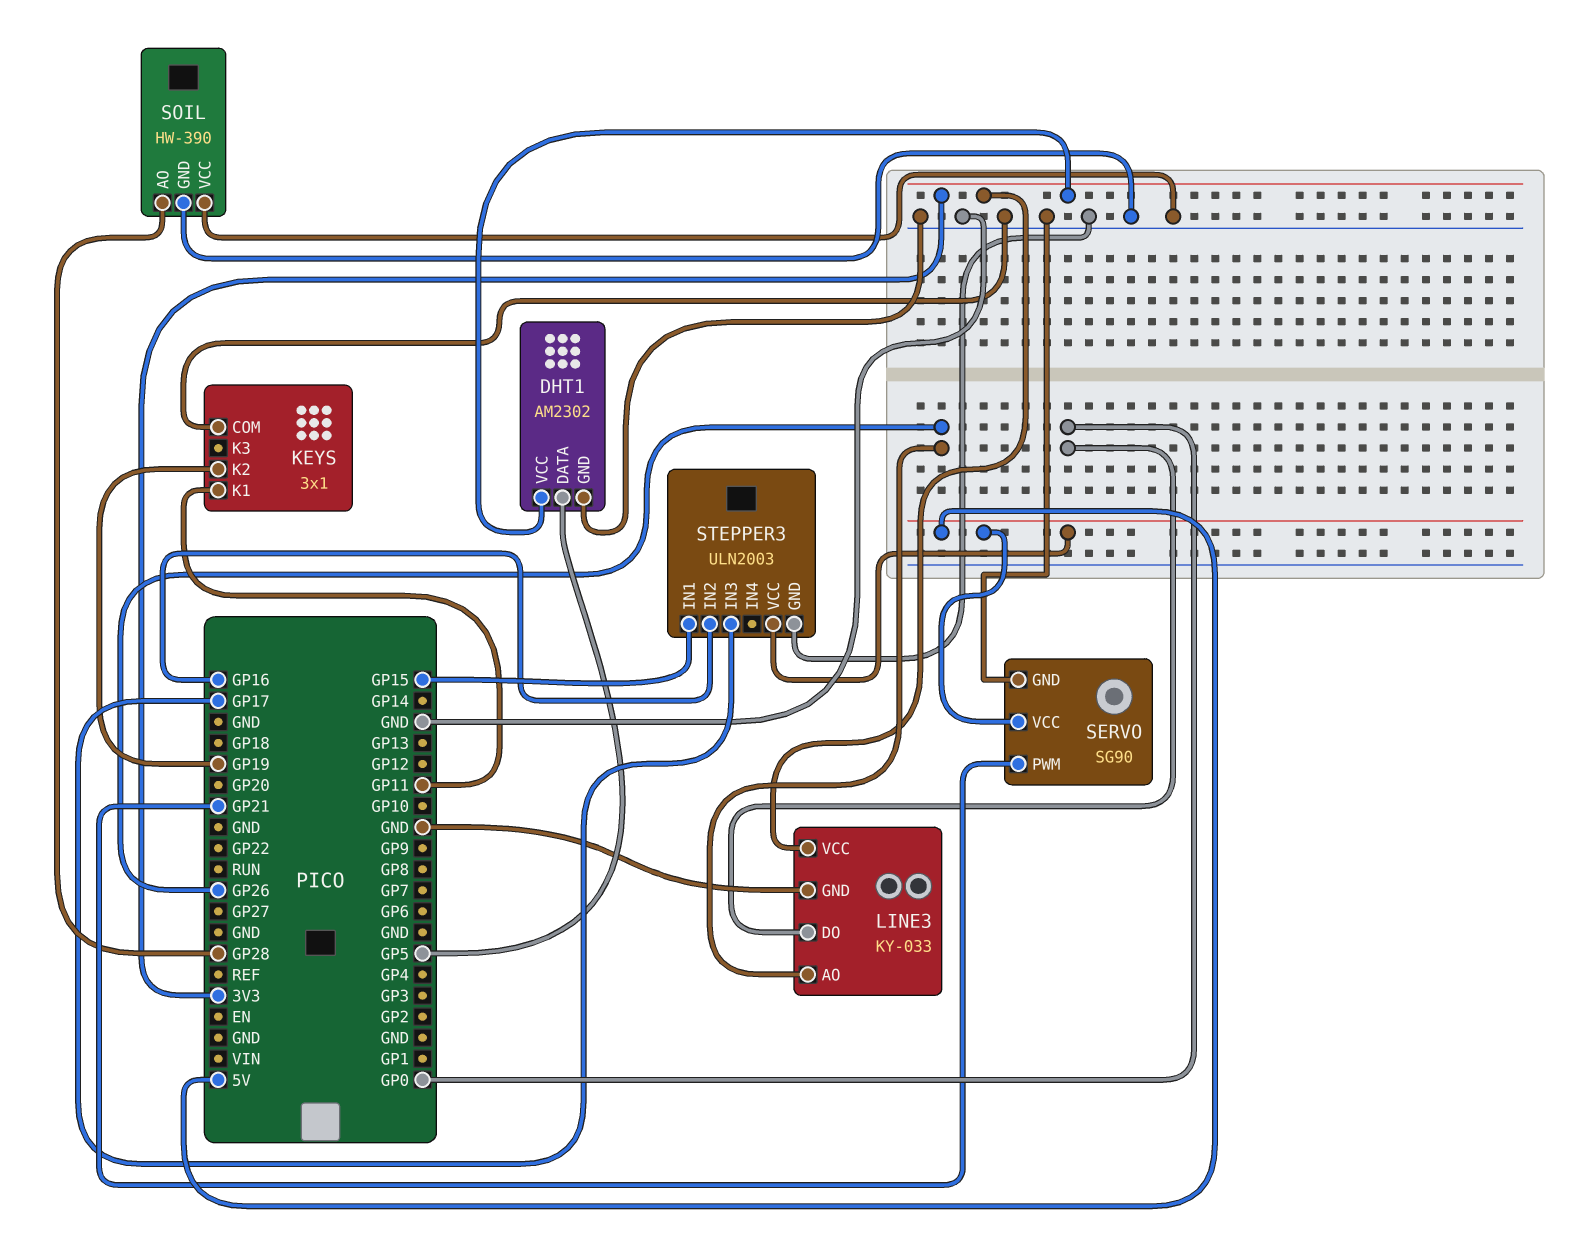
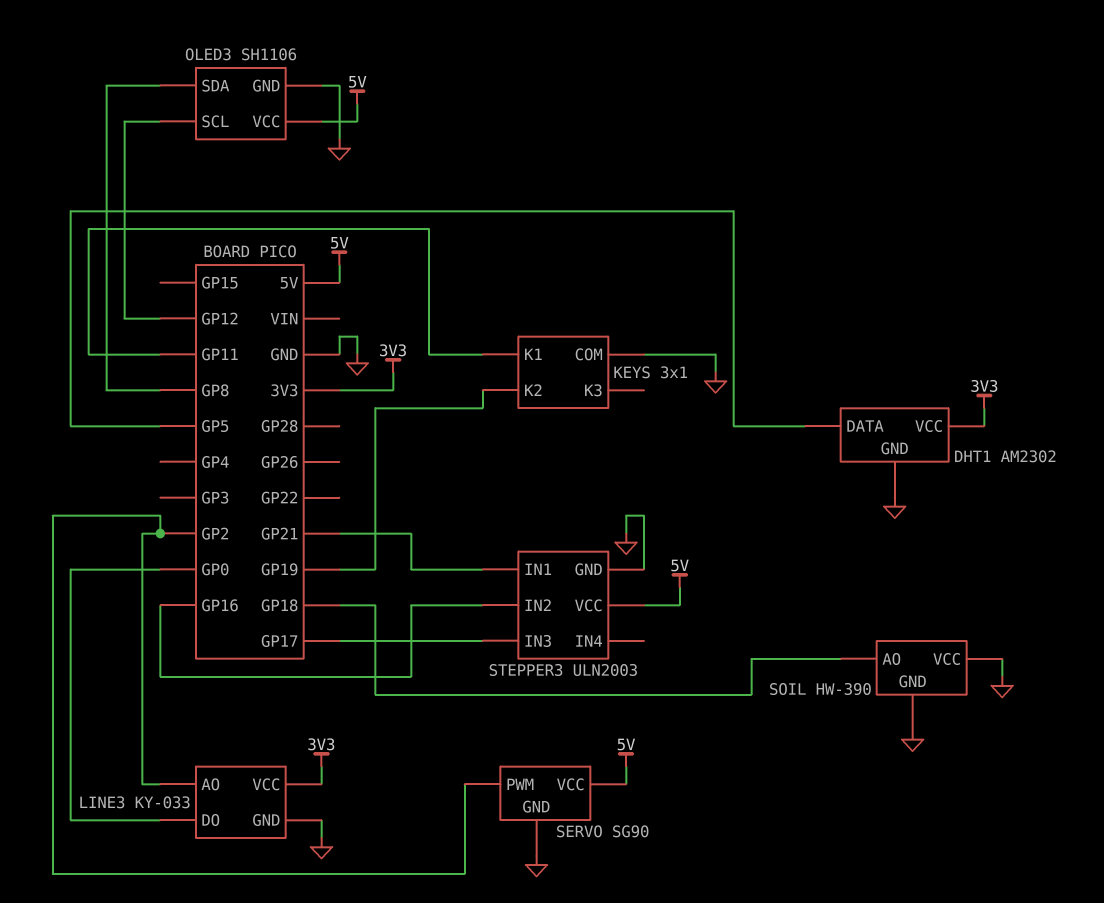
LINE3 pin AO: GP26 -> GP2
OLED3: none -> SH1106
OLED3 pin GND: none -> GND
OLED3 pin SCL: none -> GP12
OLED3 pin SDA: none -> GP8
OLED3 pin VCC: none -> 5V
SERVO pin PWM: GP21 -> GP2
SOIL pin AO: GP28 -> GP18
STEPPER3 pin IN1: GP15 -> GP21

